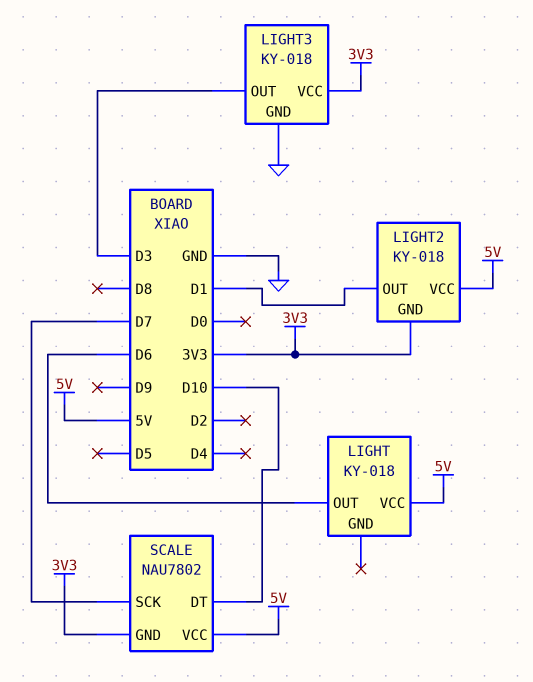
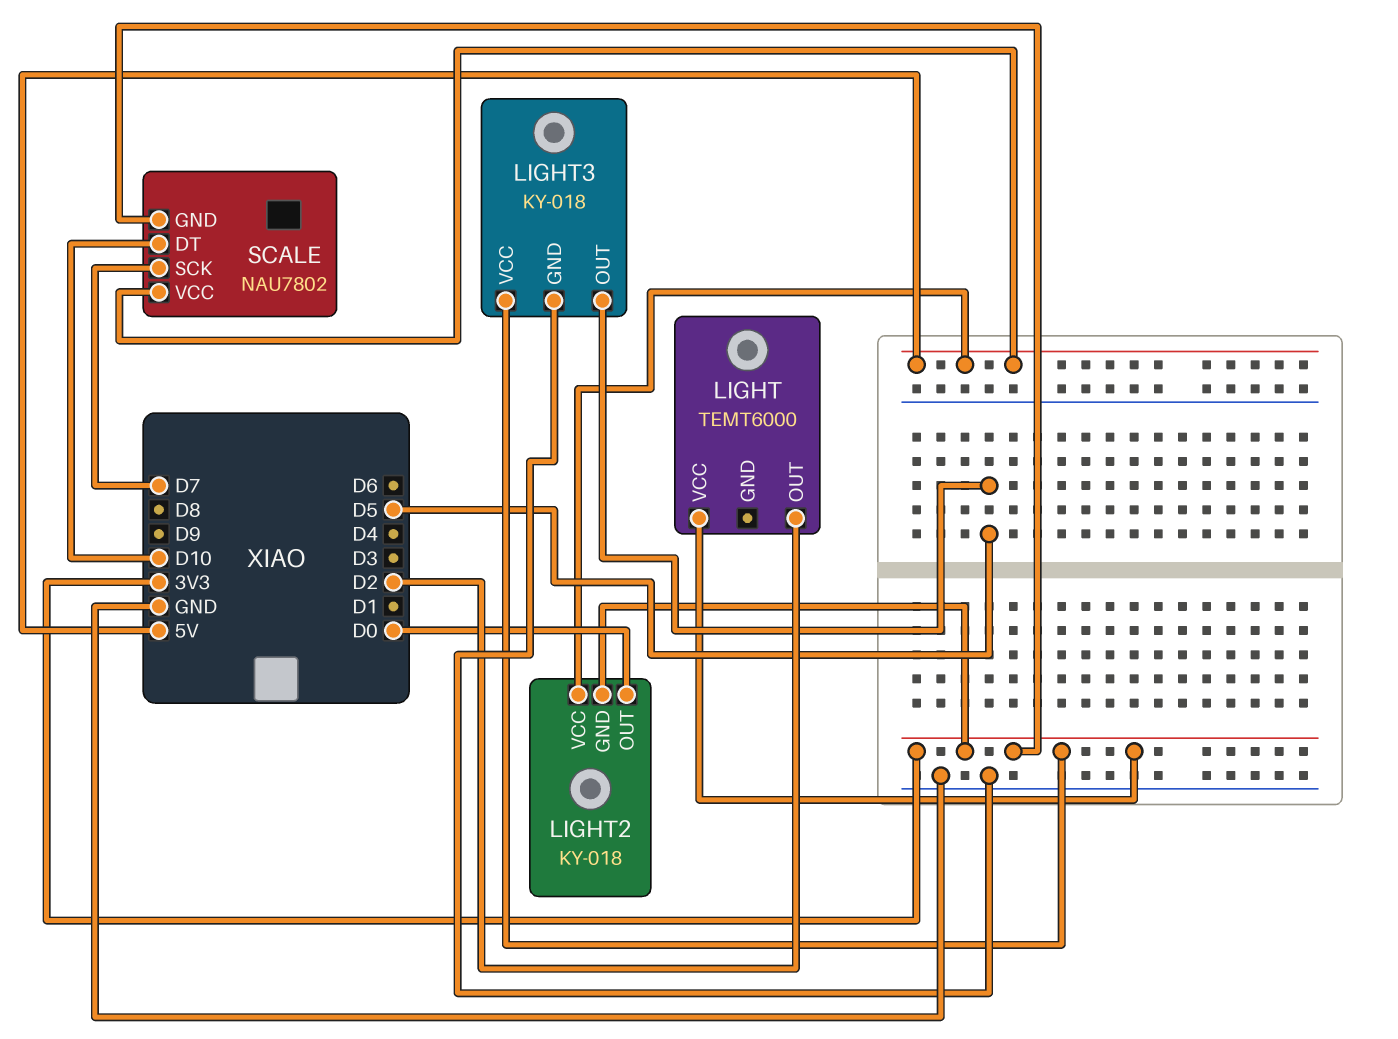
LIGHT: KY-018 -> TEMT6000
LIGHT pin OUT: D6 -> D2
LIGHT pin VCC: 5V -> 3V3
LIGHT2 pin OUT: D1 -> D0
LIGHT3 pin OUT: D3 -> D5

